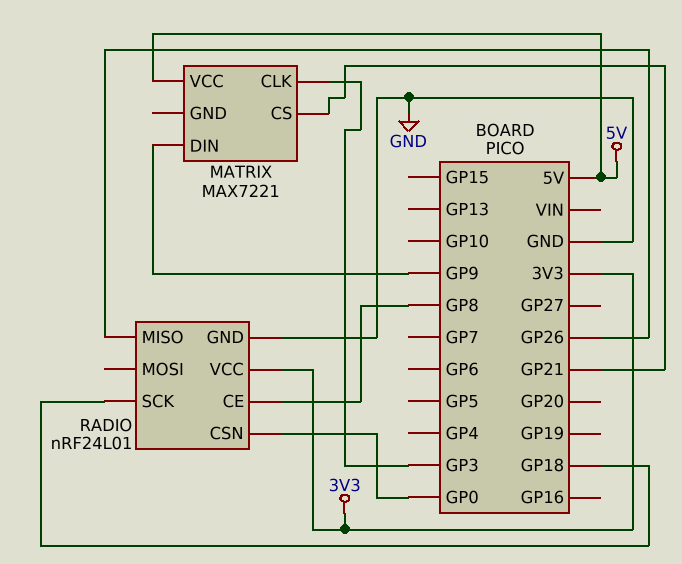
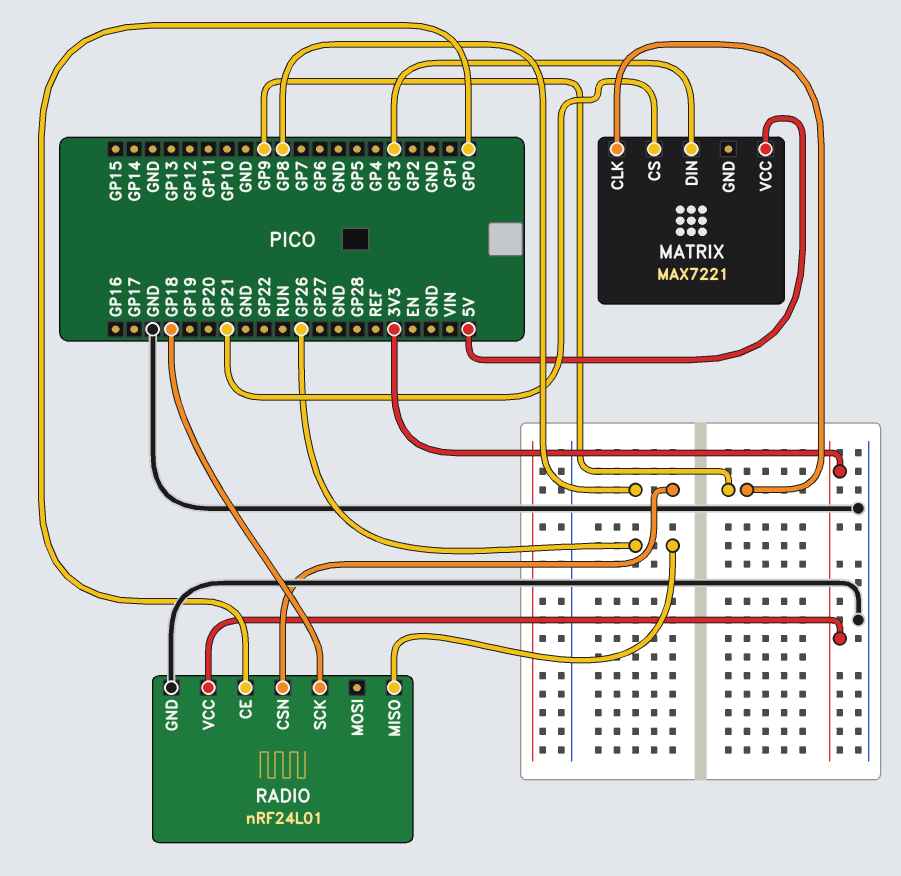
MATRIX pin CLK: GP3 -> GP9
MATRIX pin DIN: GP9 -> GP3
RADIO pin CE: GP8 -> GP0
RADIO pin CSN: GP0 -> GP8

